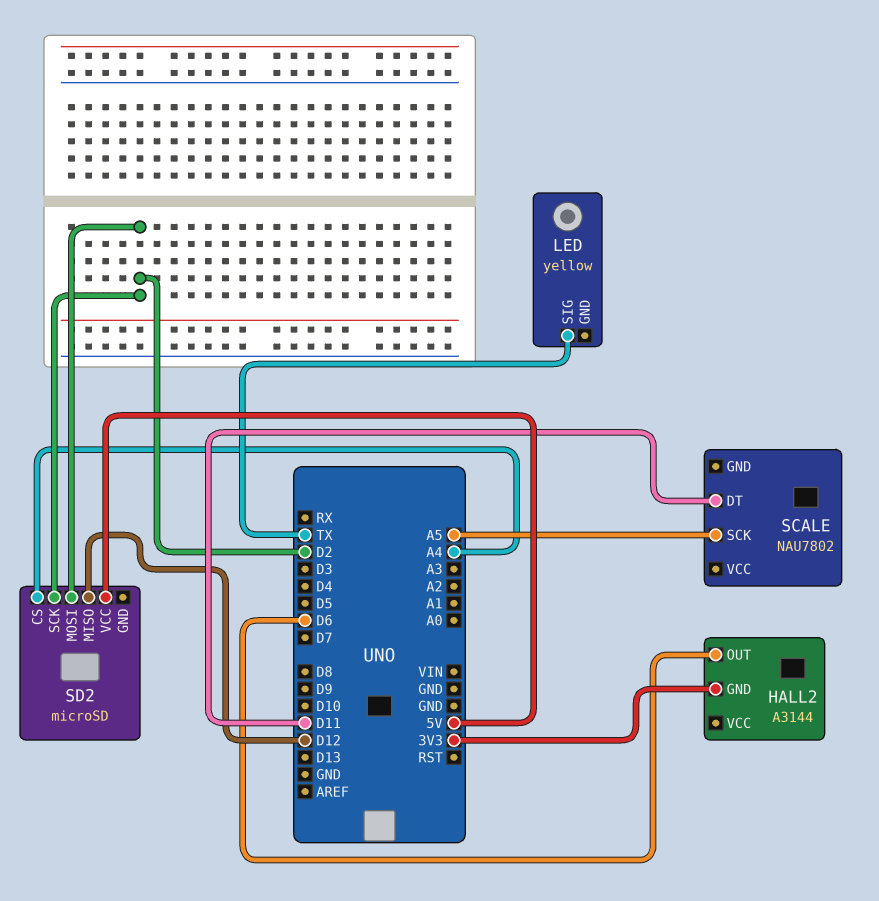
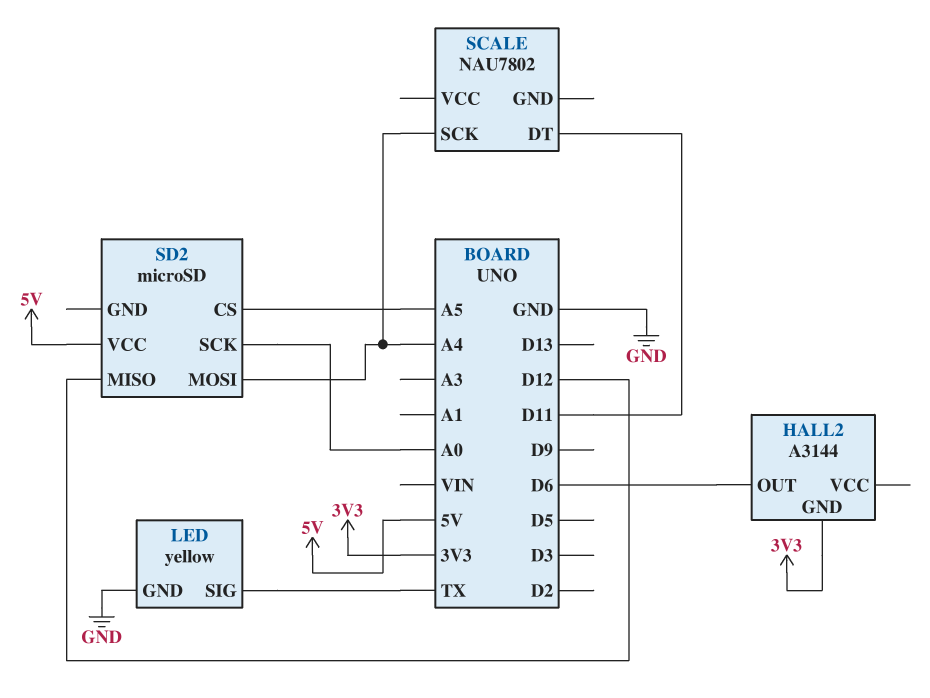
LED pin GND: none -> GND
SCALE pin SCK: A5 -> A4
SD2 pin CS: A4 -> A5
SD2 pin MOSI: D2 -> A4
SD2 pin SCK: D2 -> A0

